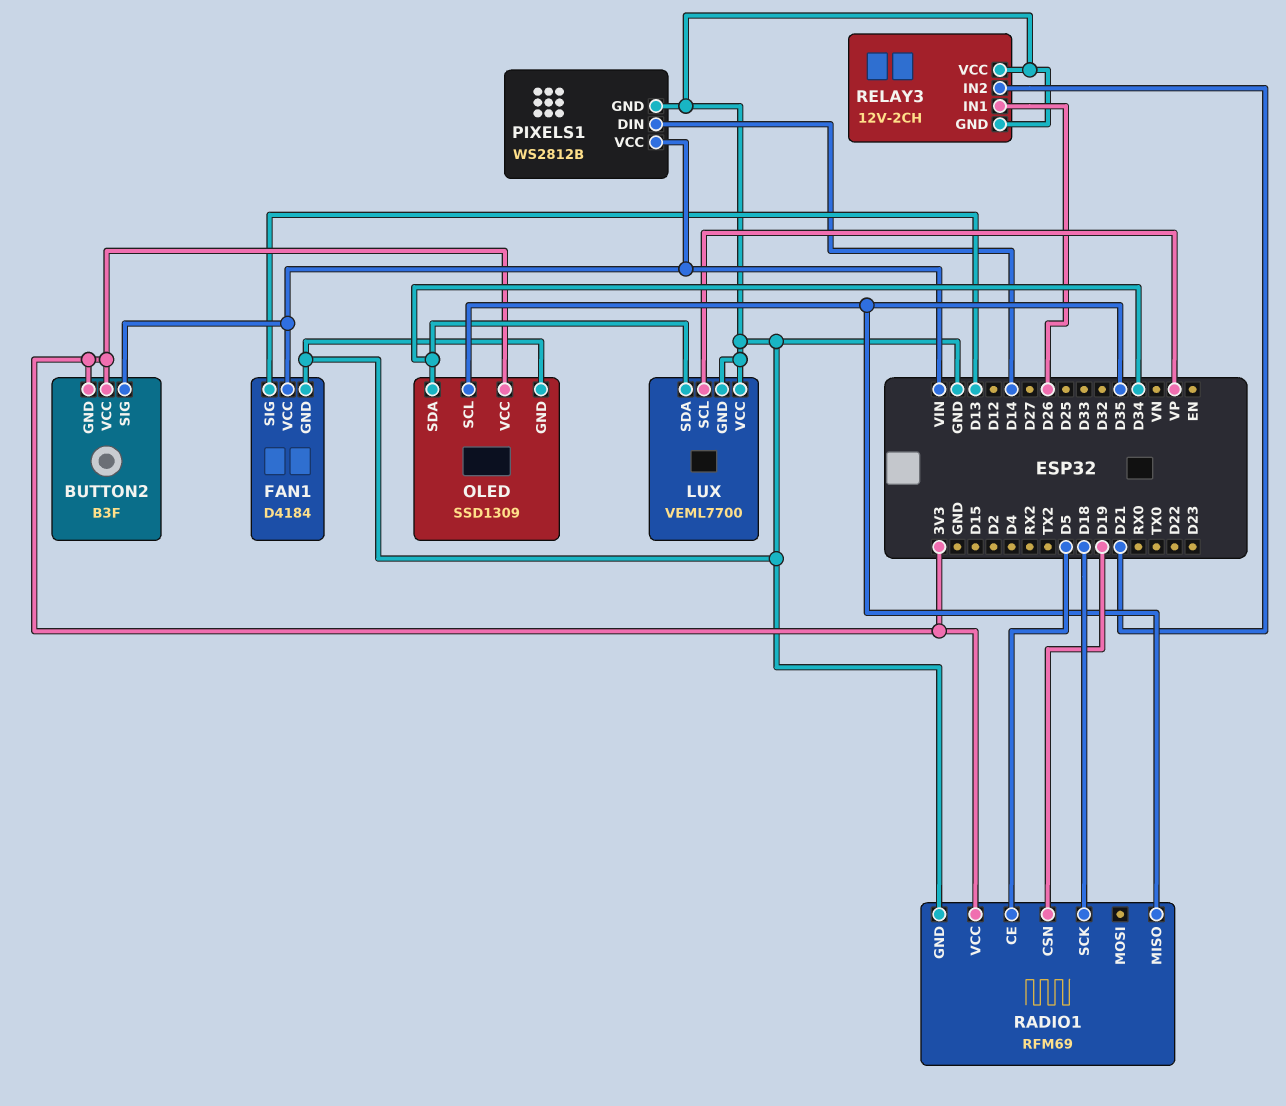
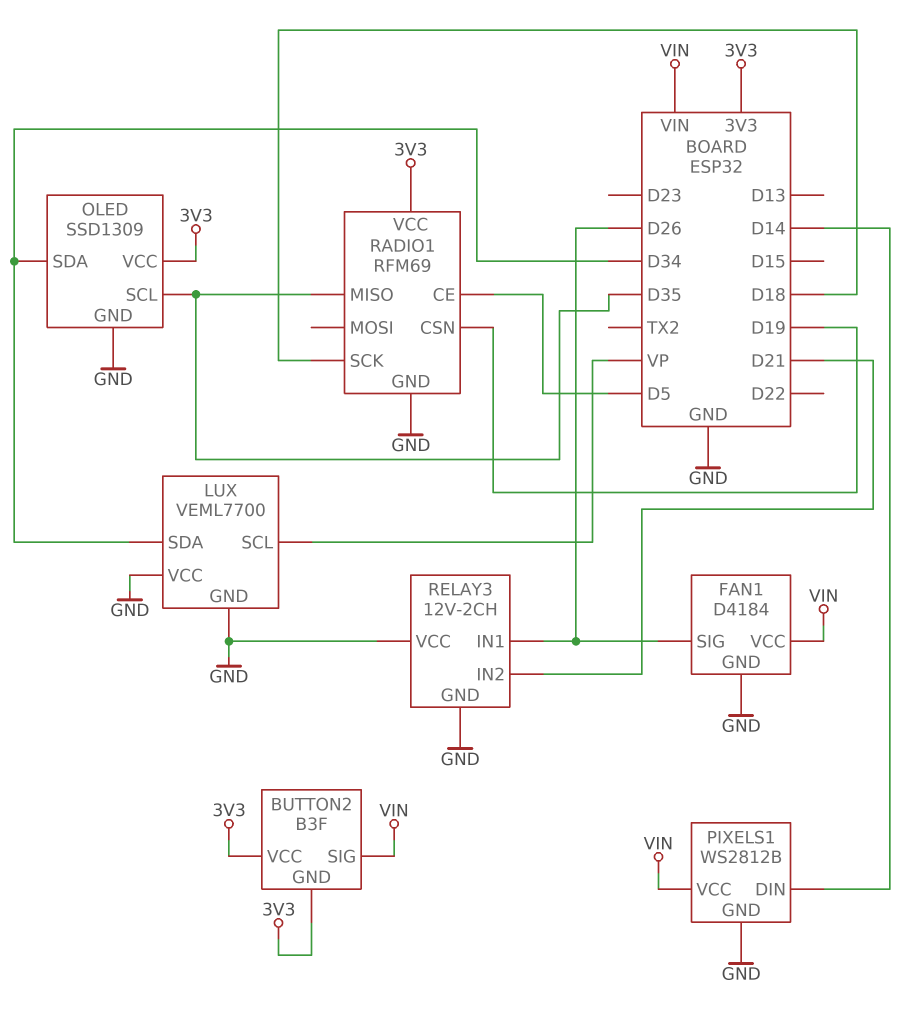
FAN1 pin SIG: D13 -> D26

